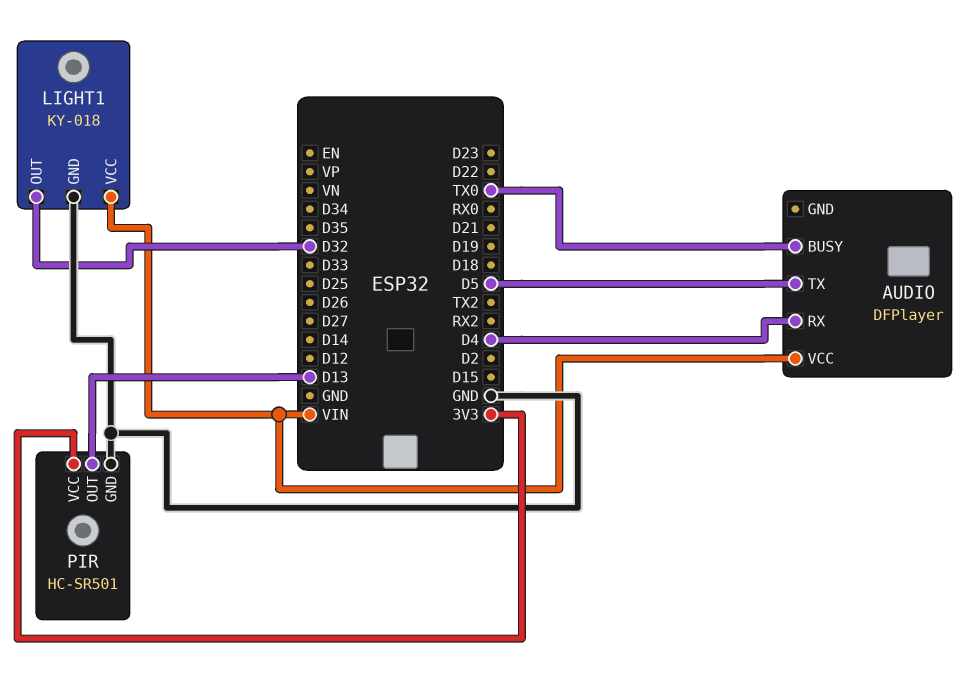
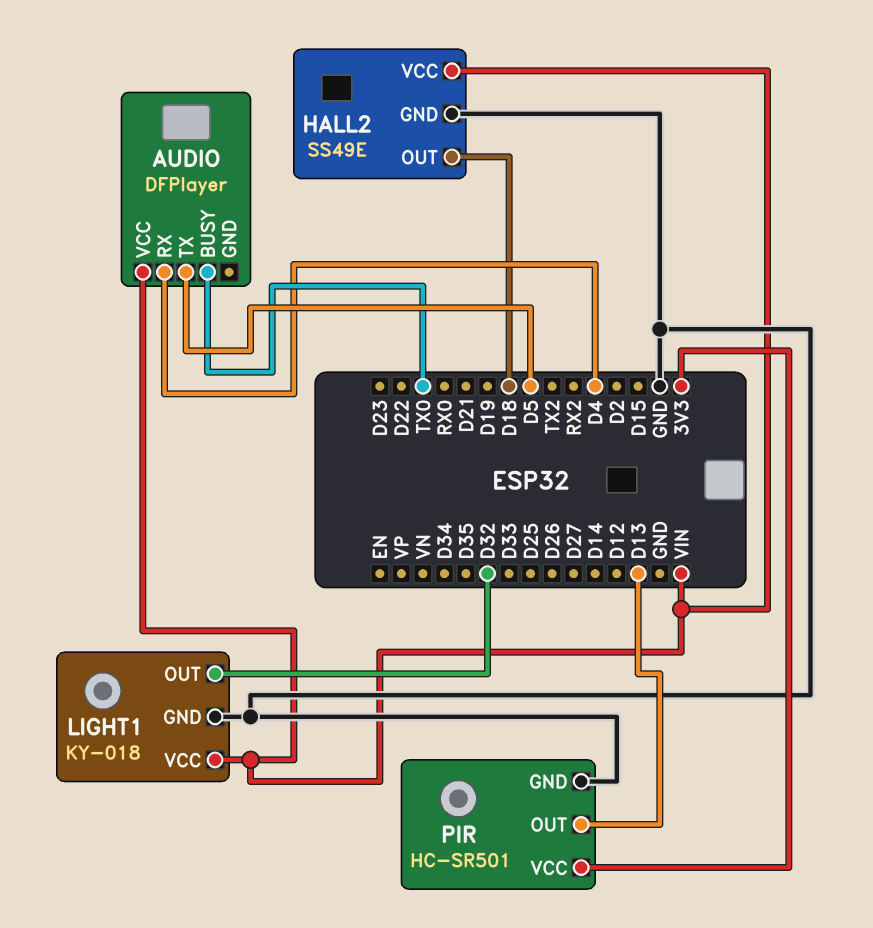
HALL2: none -> SS49E
HALL2 pin GND: none -> GND
HALL2 pin OUT: none -> D18
HALL2 pin VCC: none -> VIN

